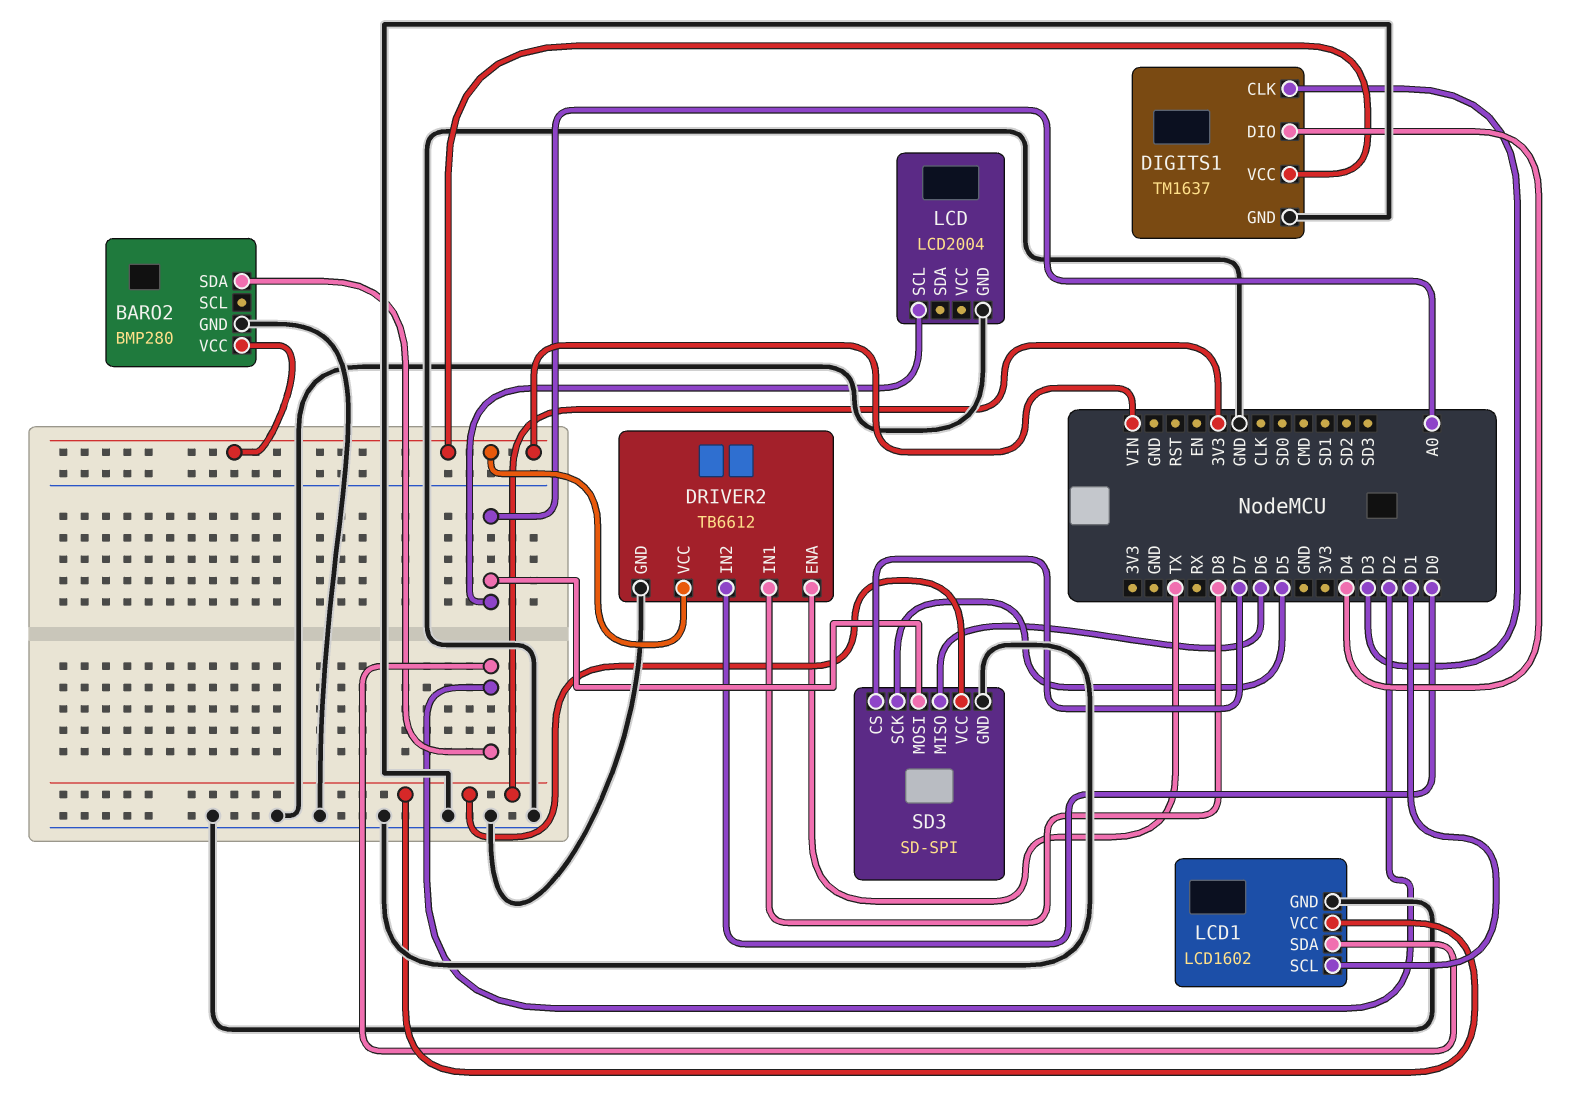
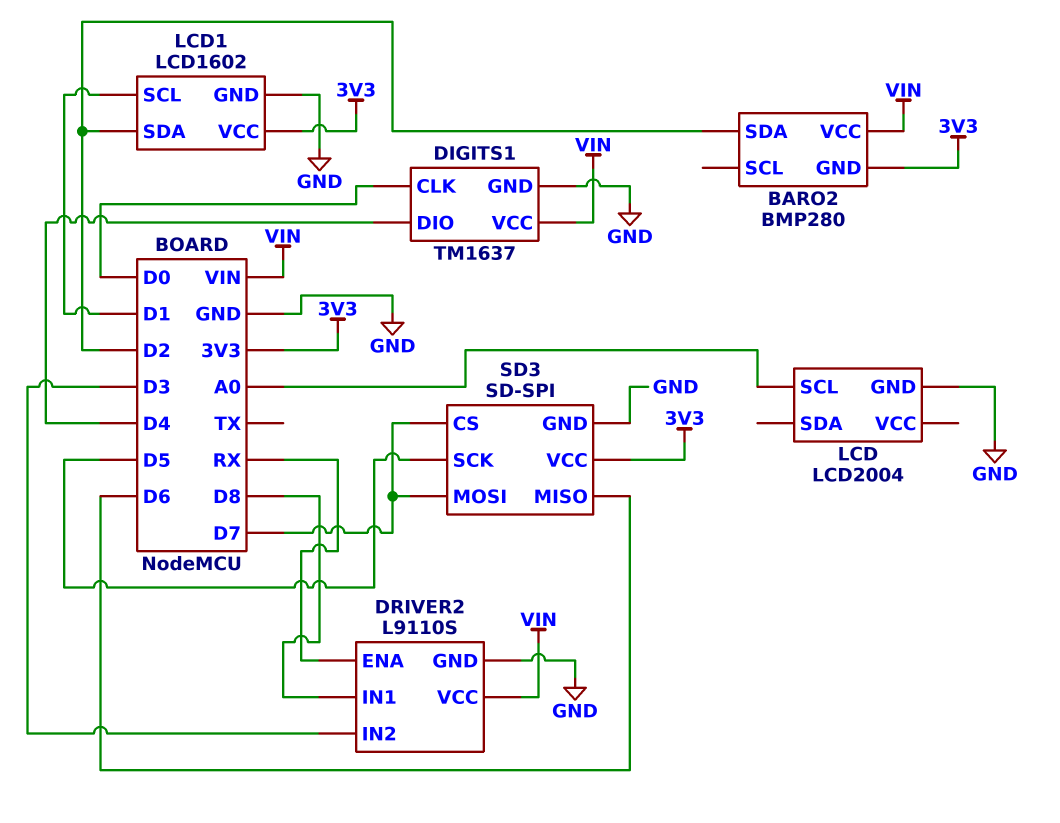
BARO2 pin GND: GND -> 3V3
DIGITS1 pin CLK: D3 -> D0
DRIVER2: TB6612 -> L9110S
DRIVER2 pin ENA: TX -> RX
DRIVER2 pin IN2: D0 -> D3
SD3 pin MOSI: A0 -> D7

